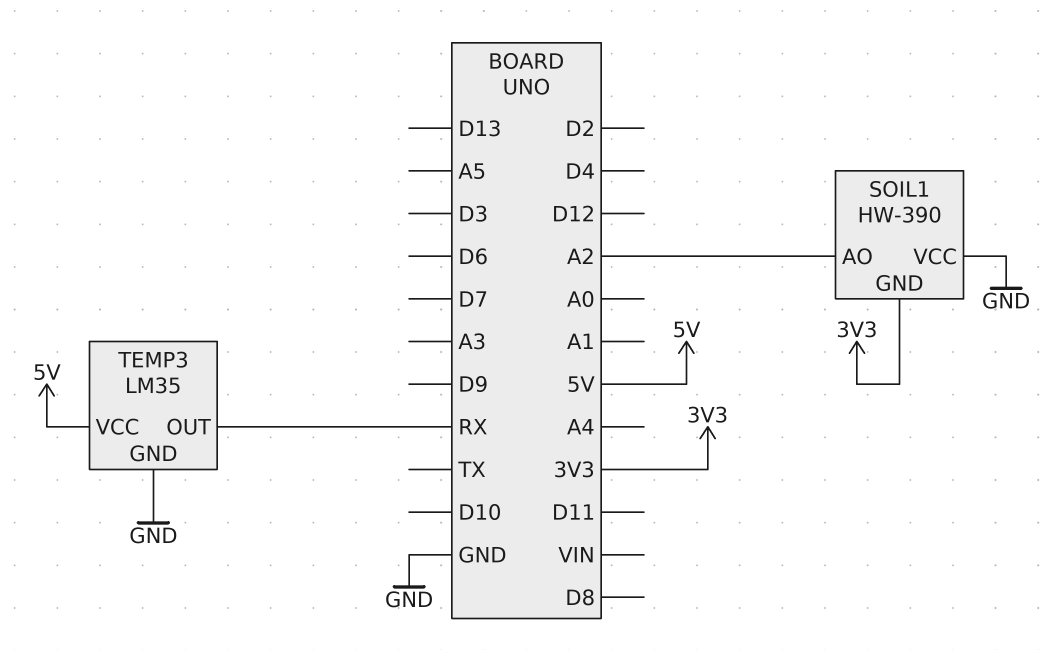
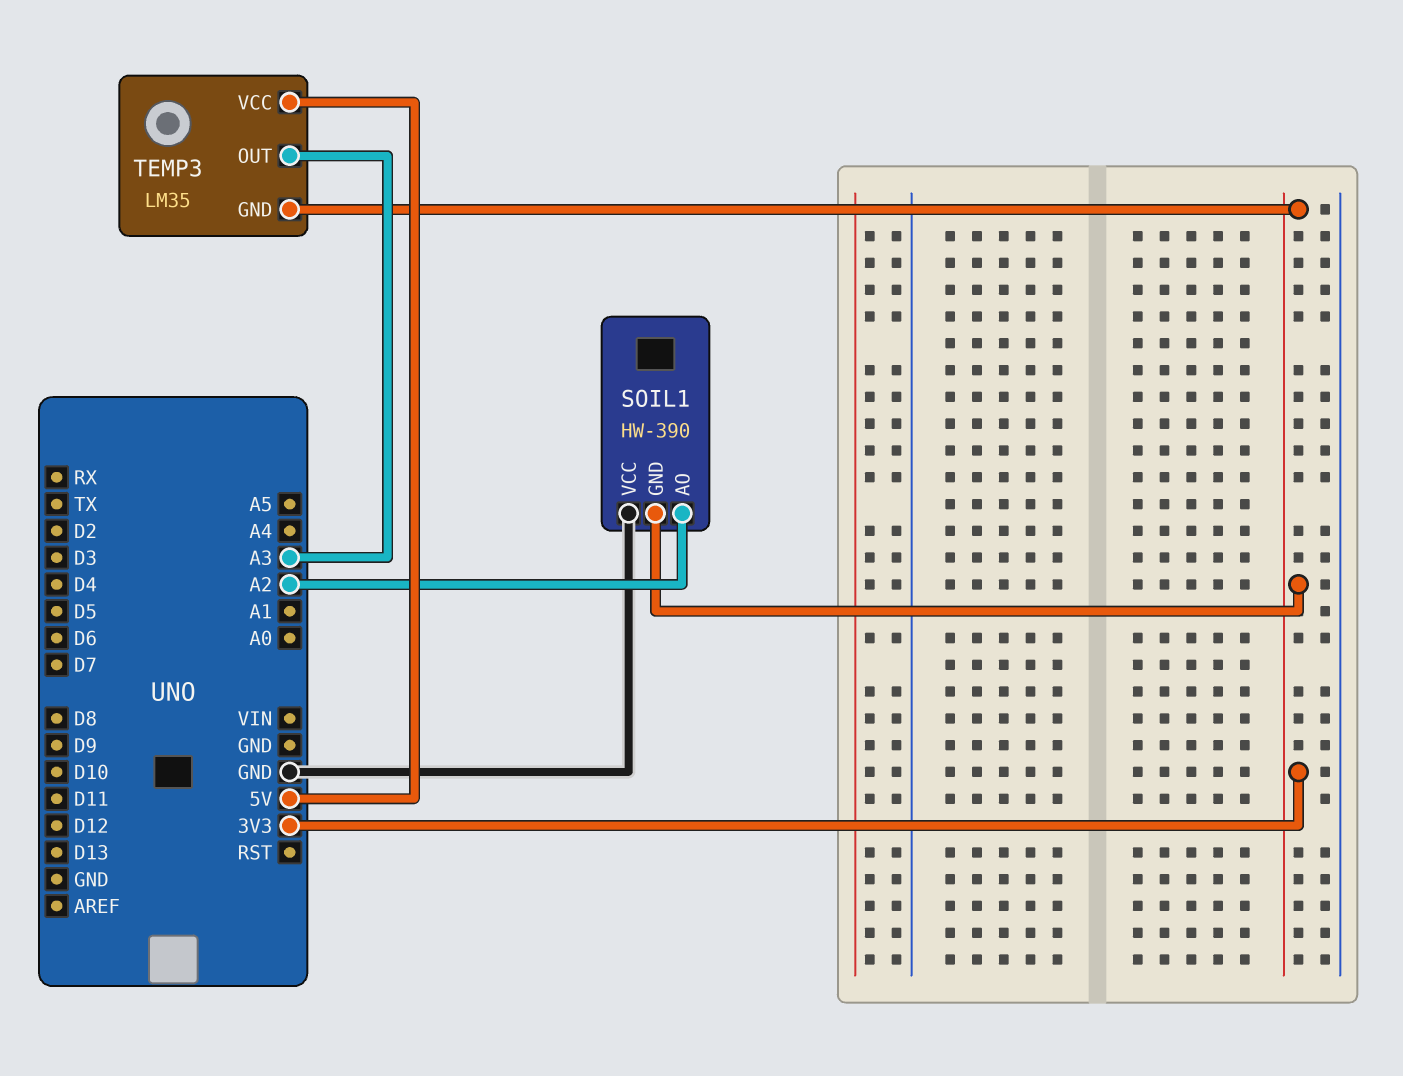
TEMP3 pin GND: GND -> 3V3
TEMP3 pin OUT: RX -> A3

